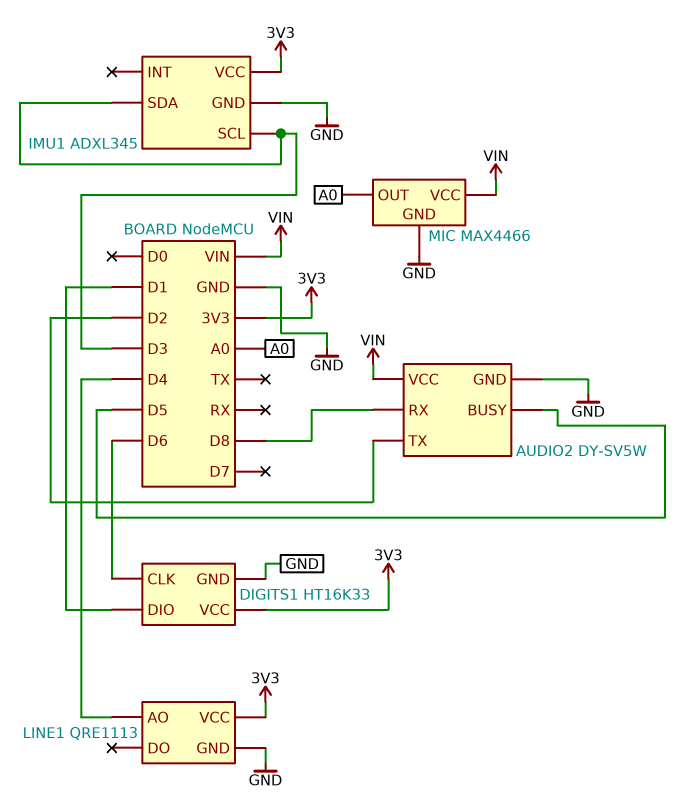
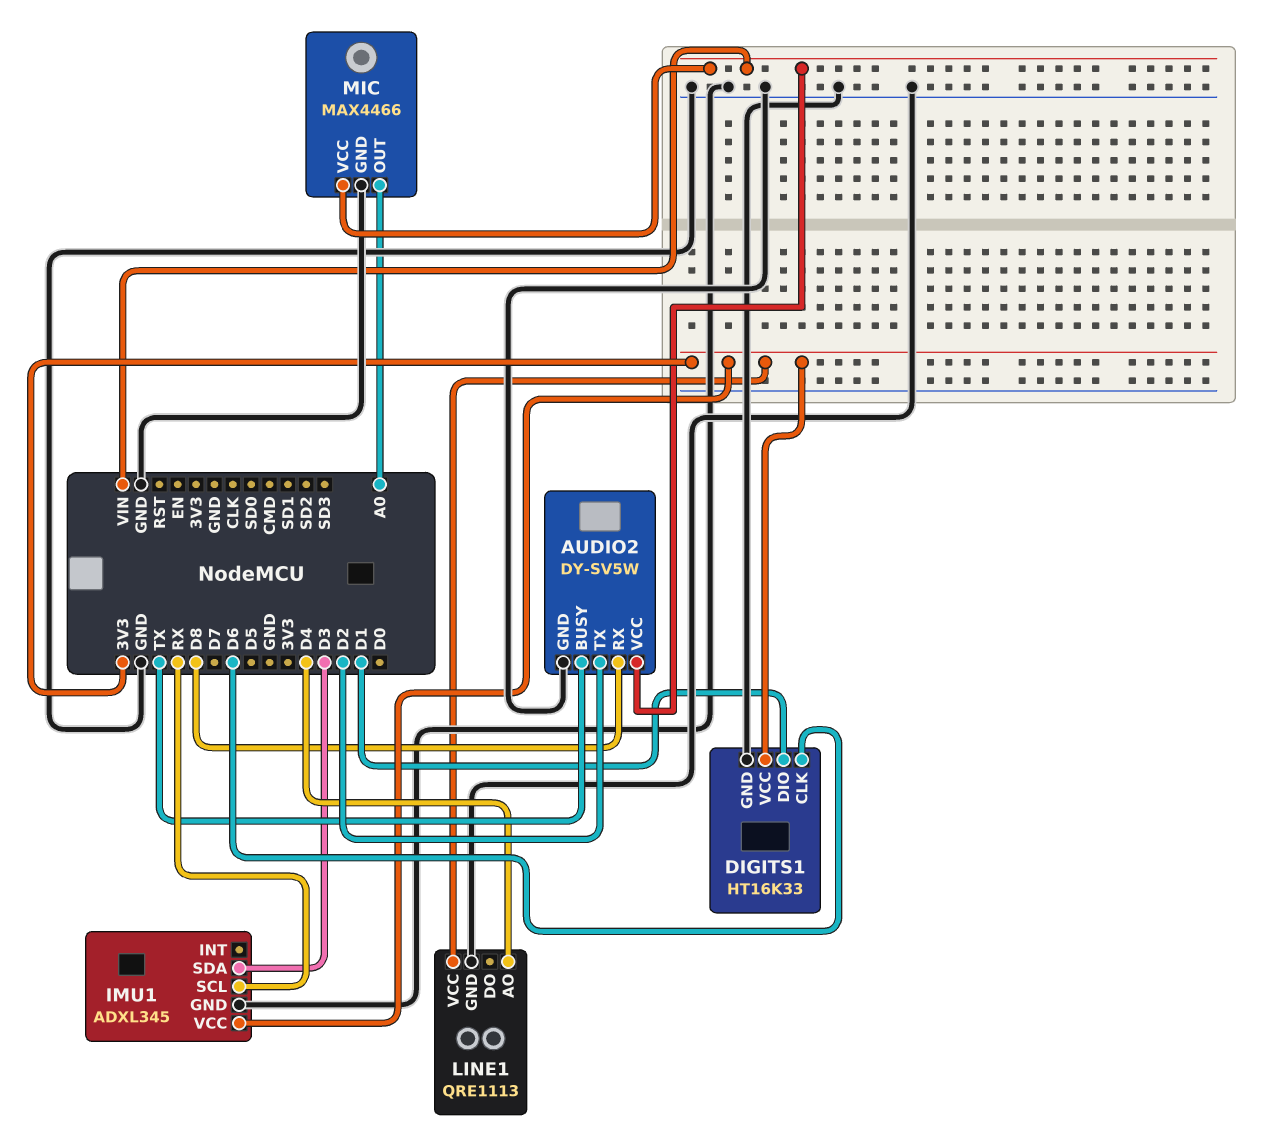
AUDIO2 pin BUSY: D5 -> TX
IMU1 pin SCL: D3 -> RX

